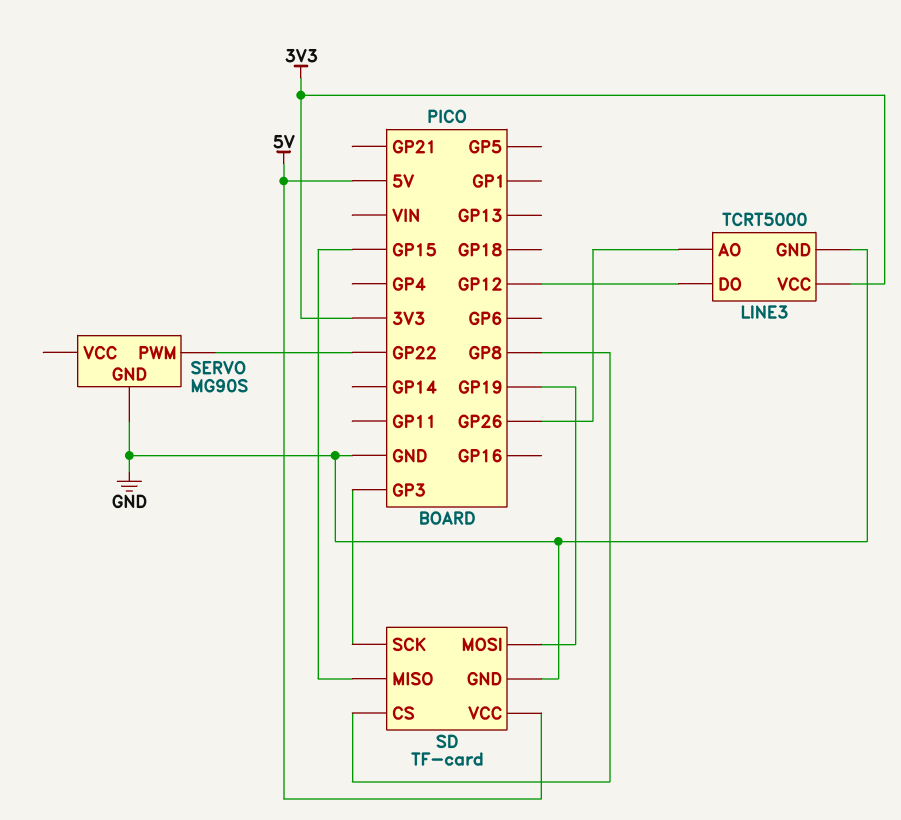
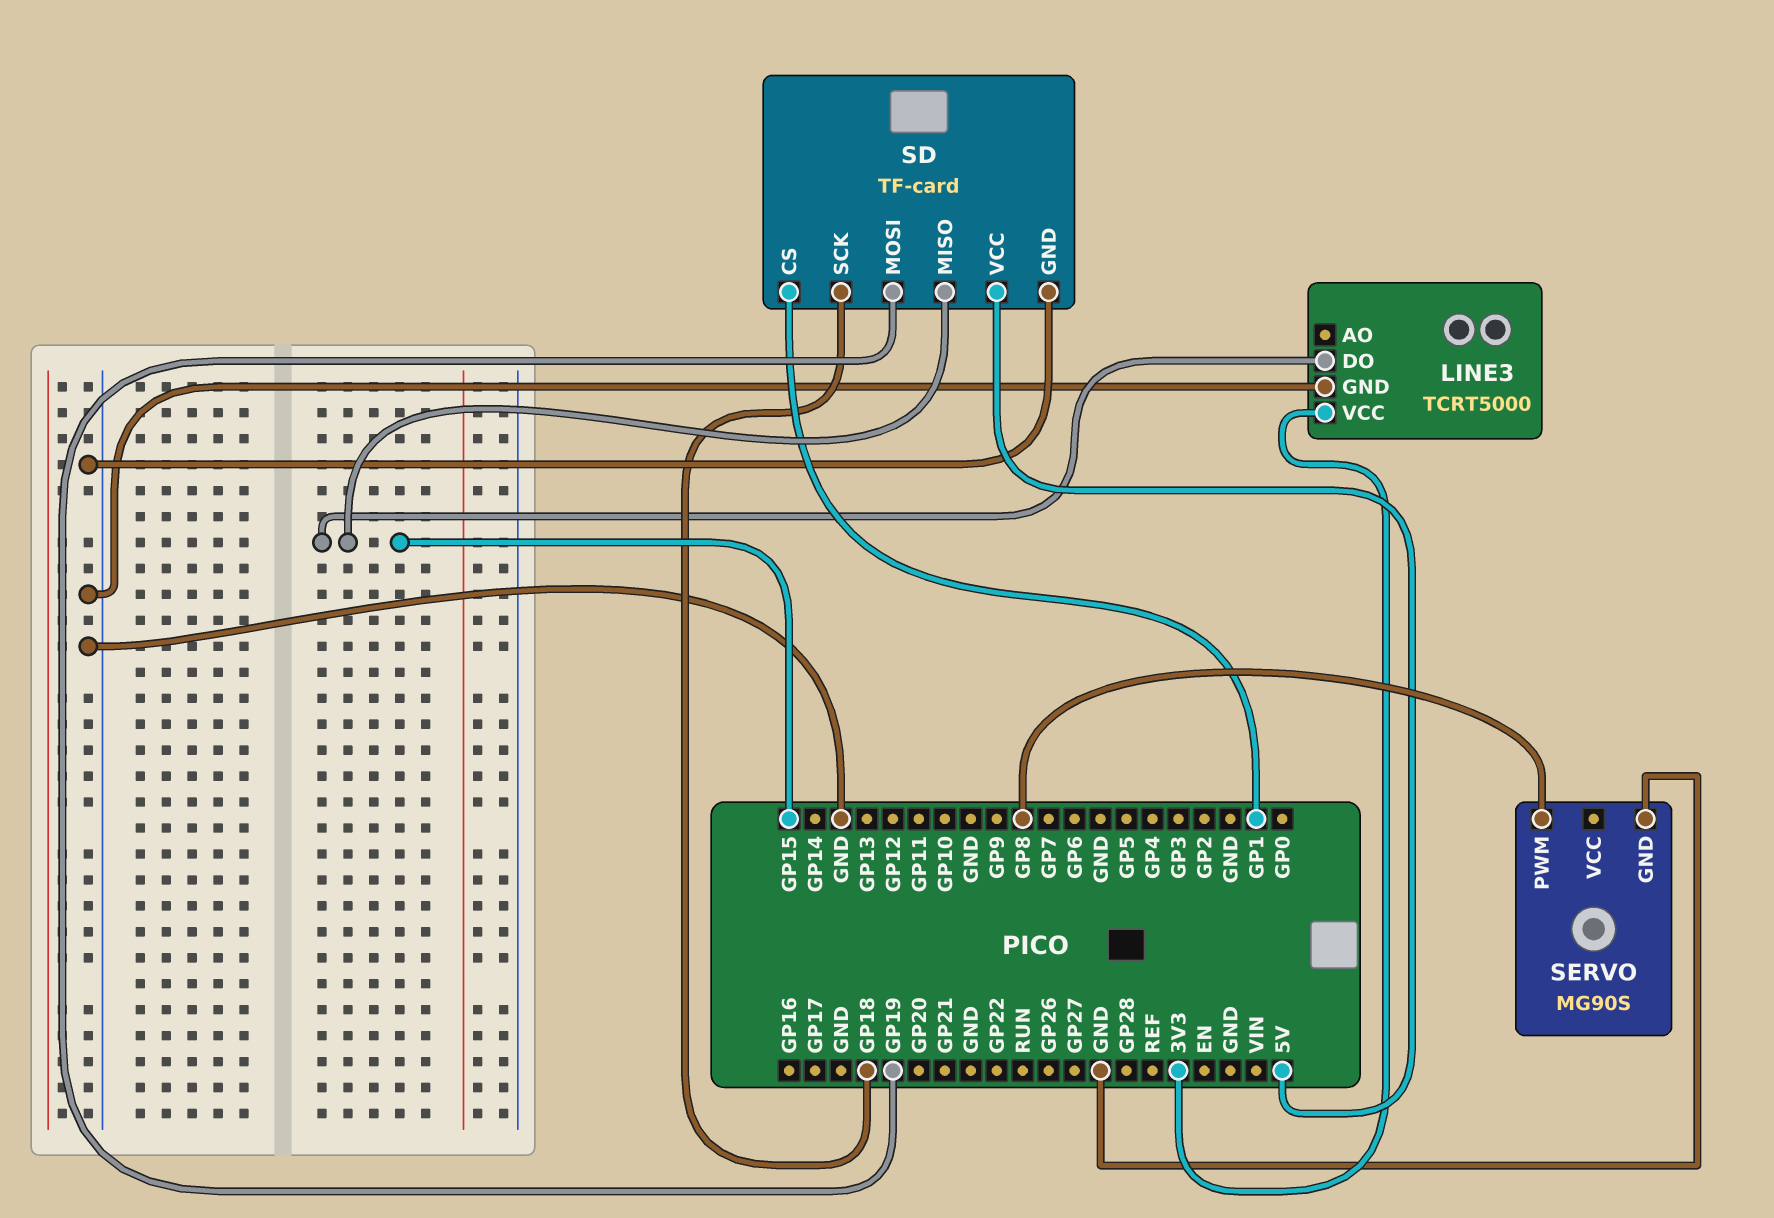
LINE3 pin AO: GP26 -> none
LINE3 pin DO: GP12 -> GP15
SD pin CS: GP8 -> GP1
SD pin SCK: GP3 -> GP18
SERVO pin PWM: GP22 -> GP8

